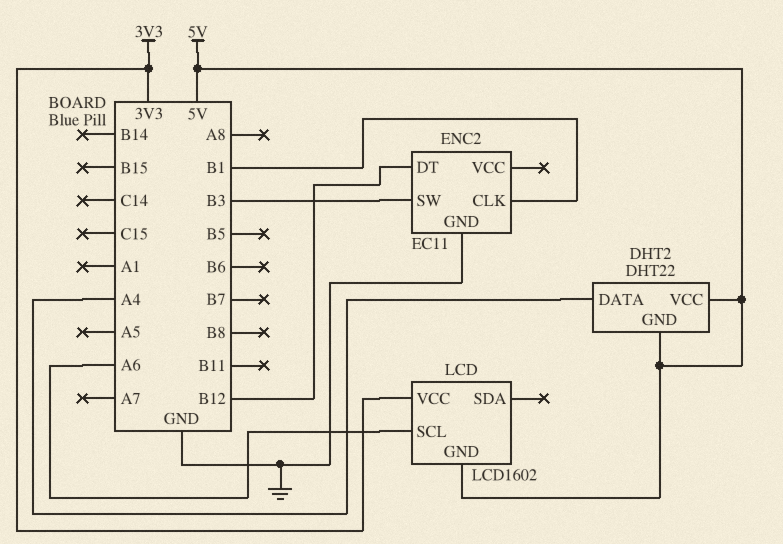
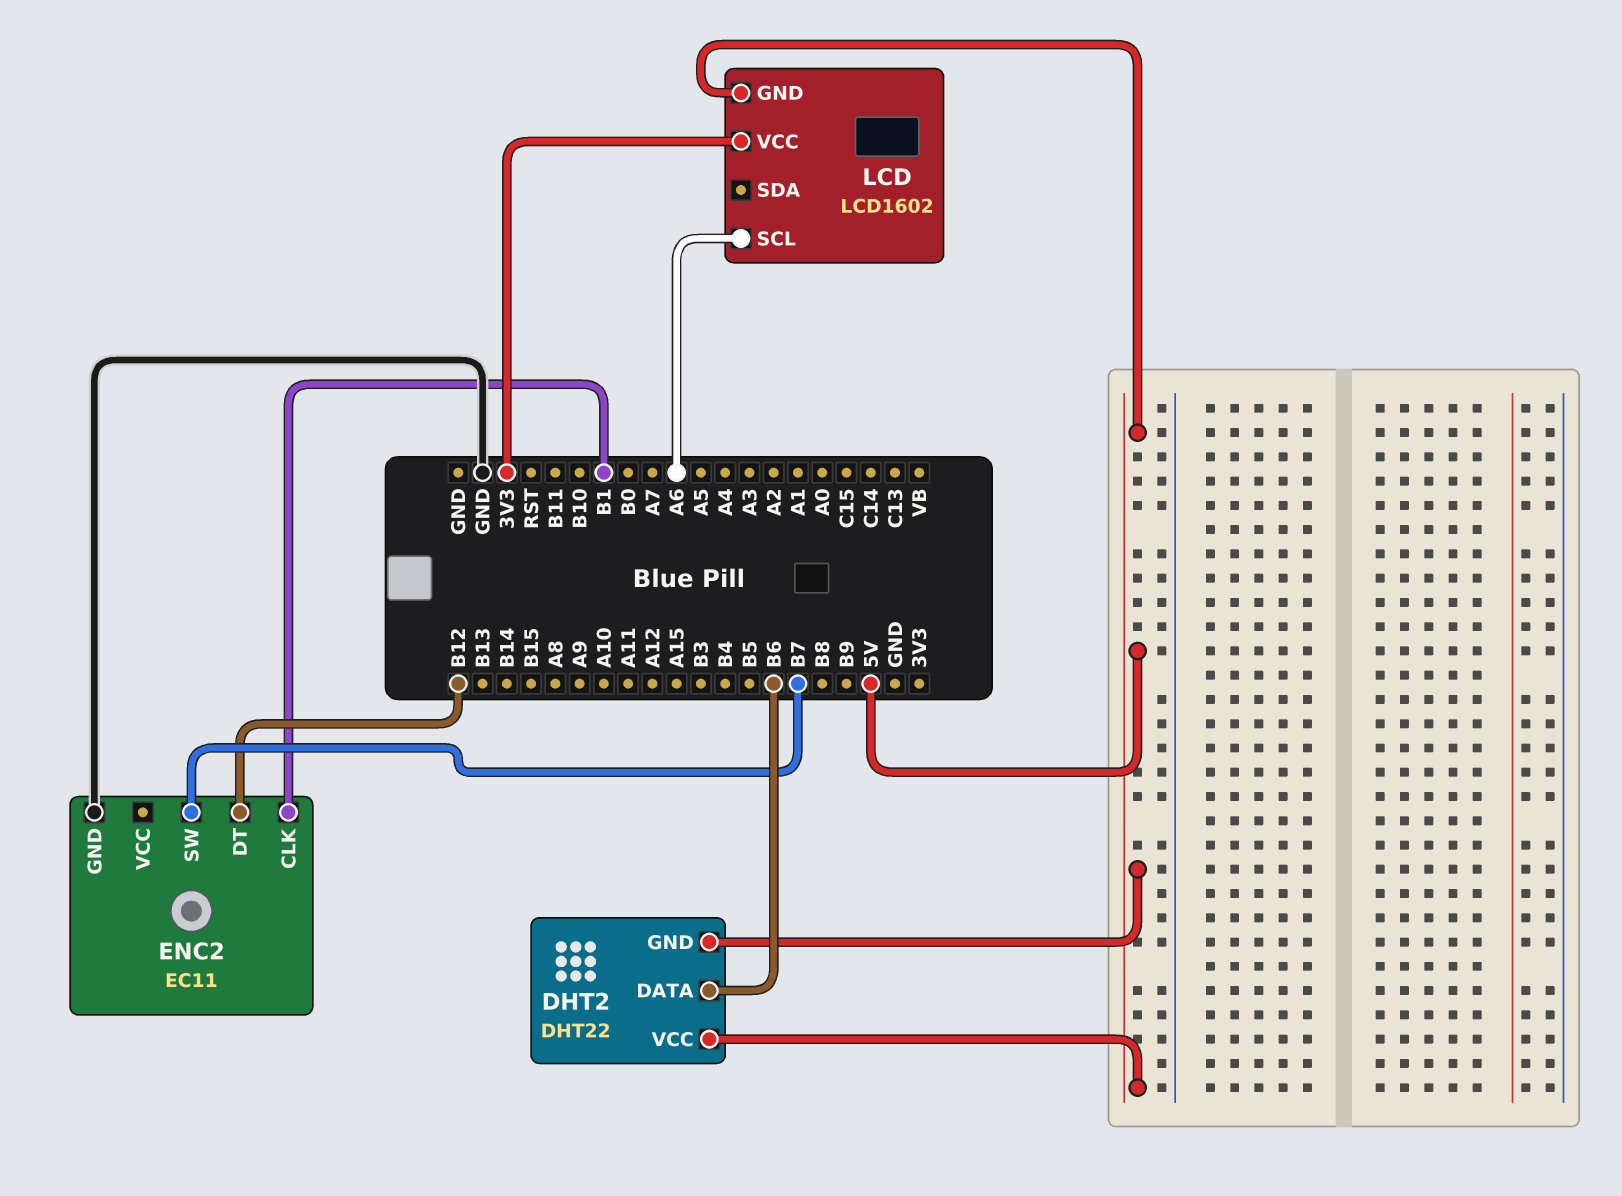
DHT2 pin DATA: A4 -> B6
ENC2 pin SW: B3 -> B7

